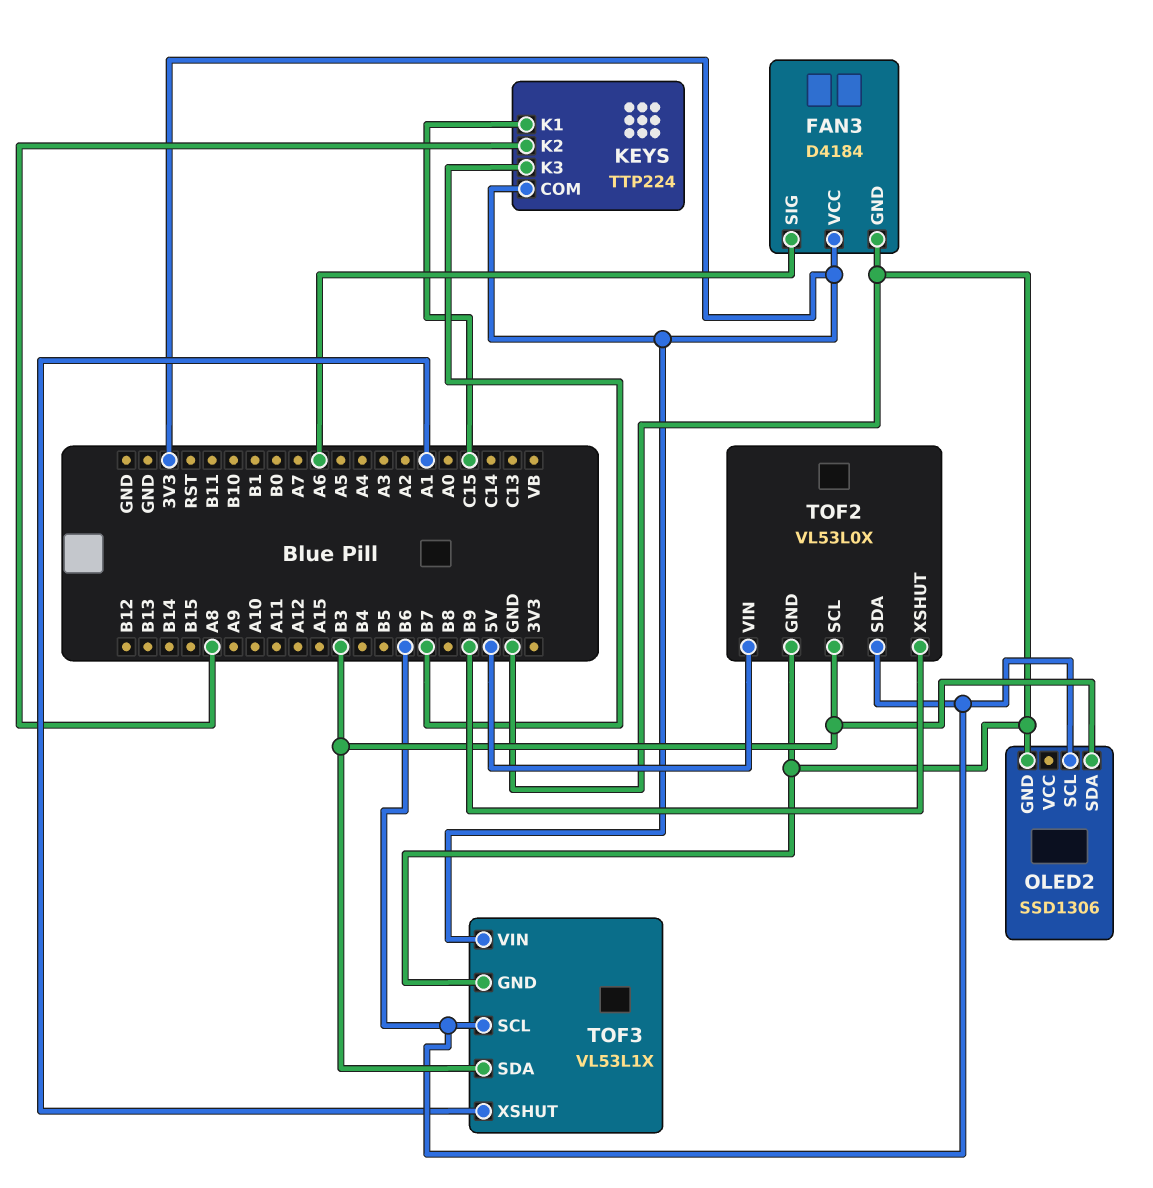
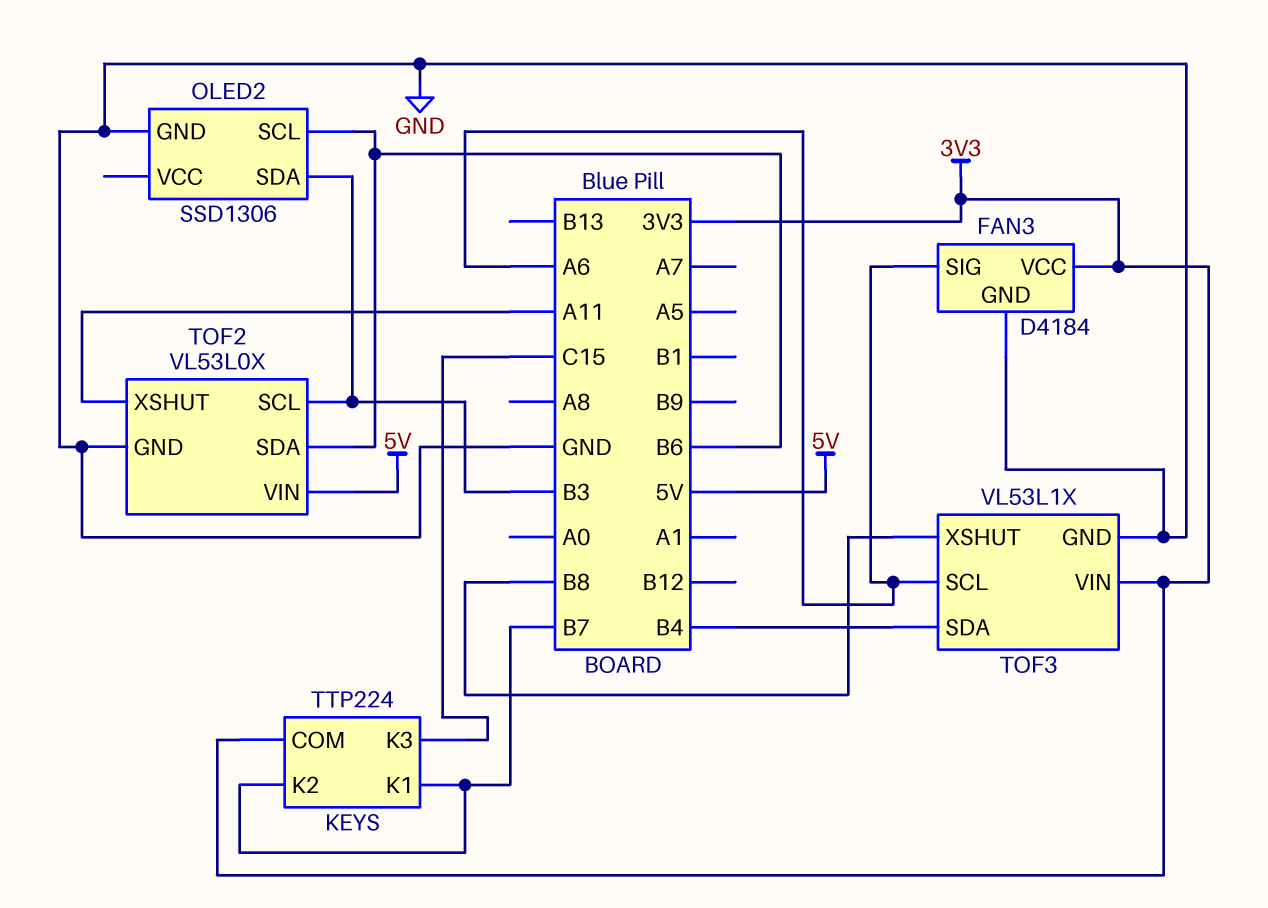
KEYS pin K1: C15 -> B7
KEYS pin K2: A8 -> B7
KEYS pin K3: B7 -> C15
TOF2 pin XSHUT: B9 -> A11
TOF3 pin SCL: B6 -> A6
TOF3 pin SDA: B3 -> B4
TOF3 pin XSHUT: A1 -> B8

